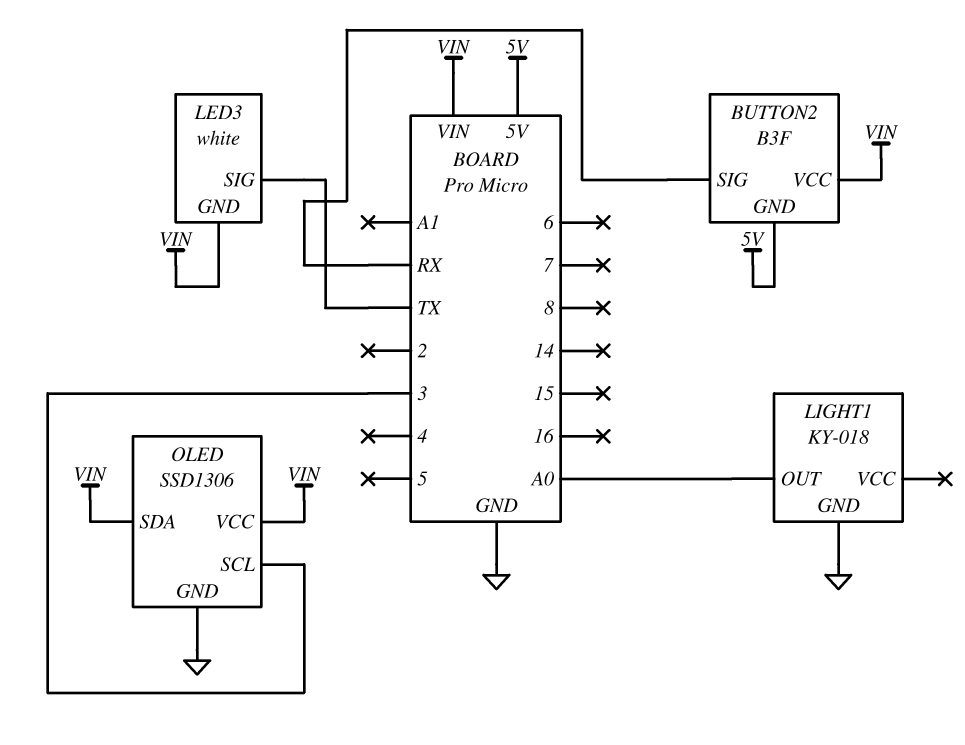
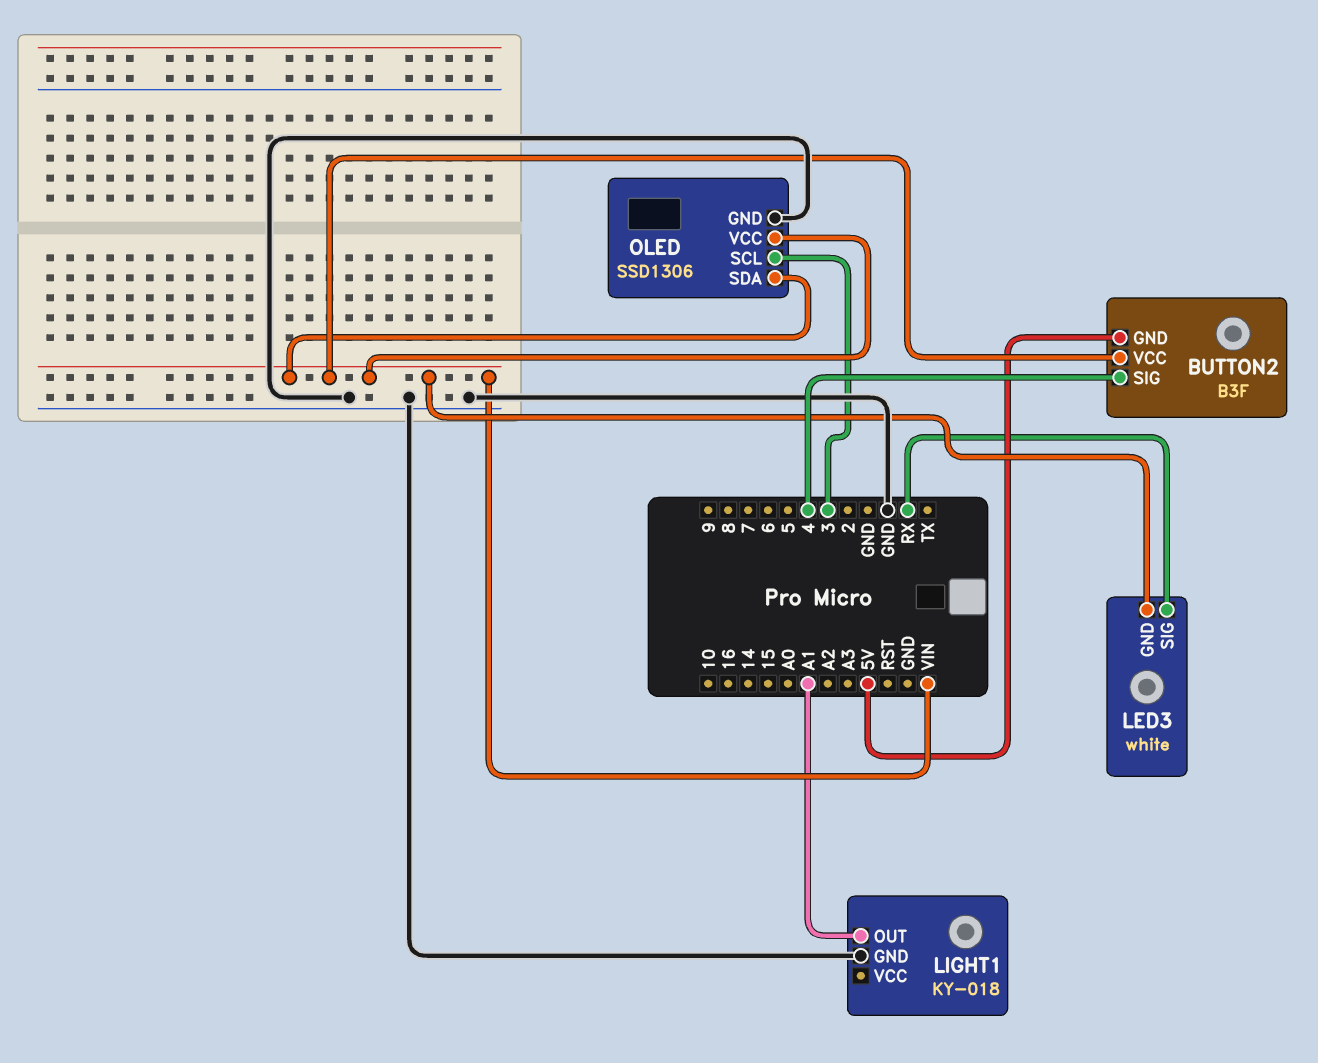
BUTTON2 pin SIG: RX -> 4
LED3 pin SIG: TX -> RX
LIGHT1 pin OUT: A0 -> A1

